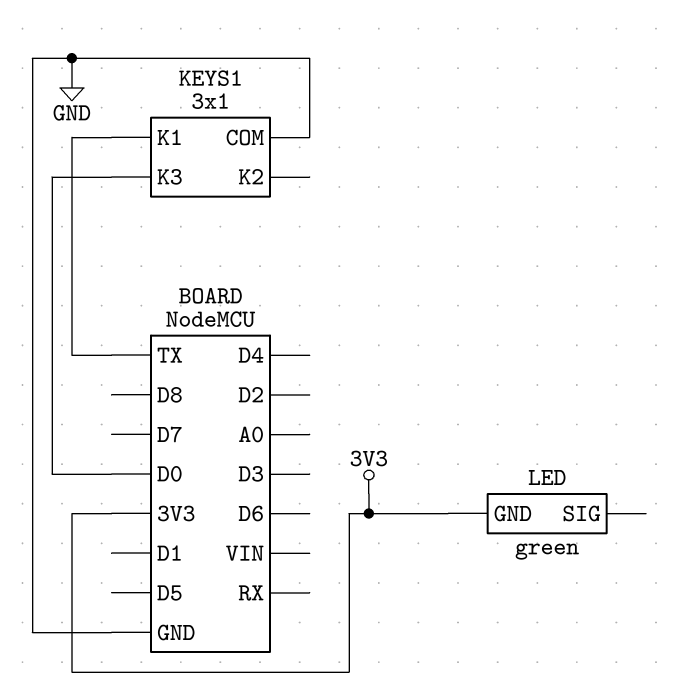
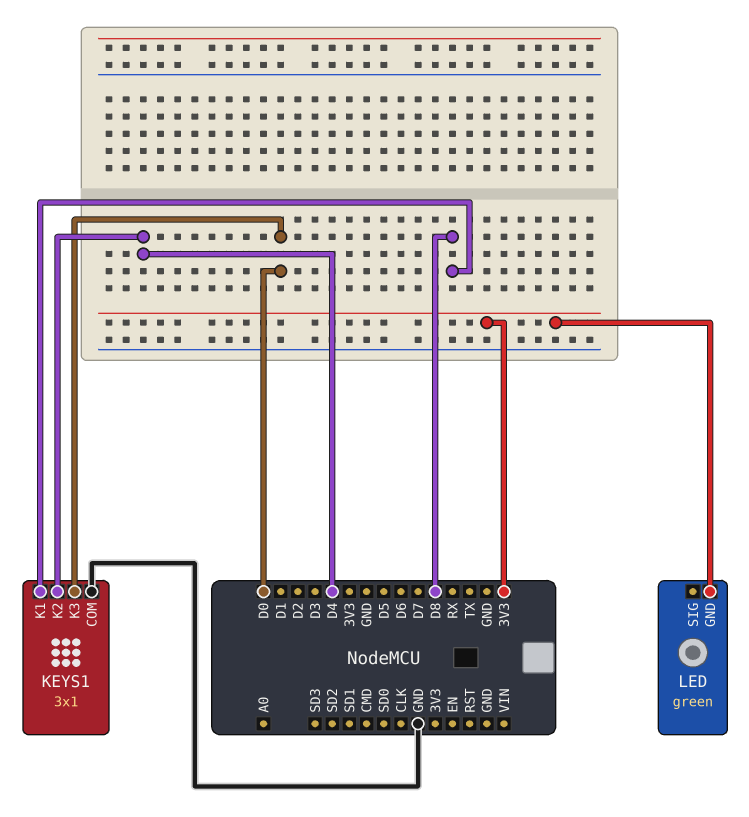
KEYS1 pin K1: TX -> D8
KEYS1 pin K2: none -> D4

